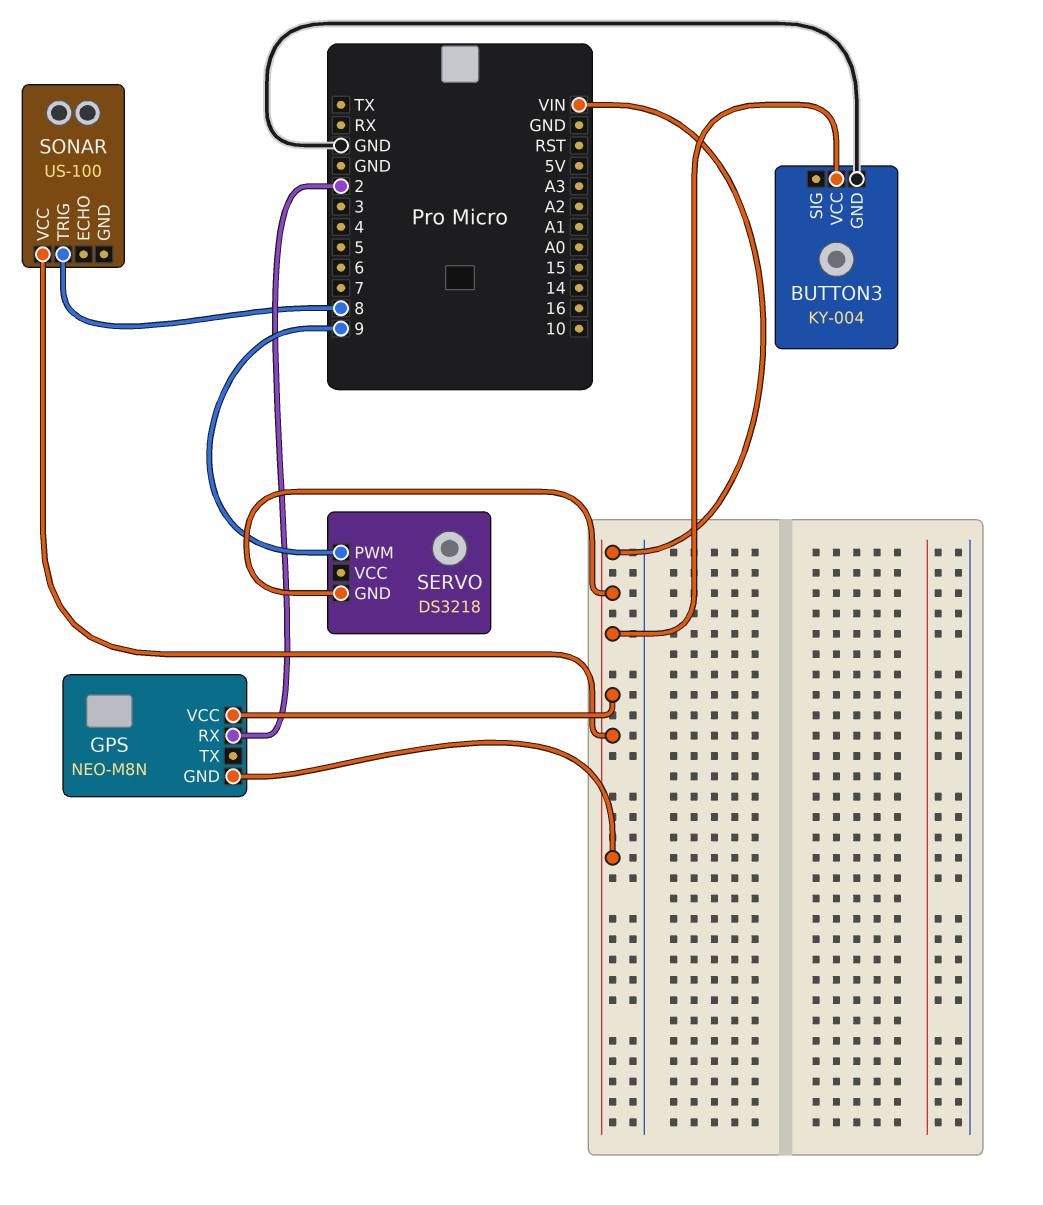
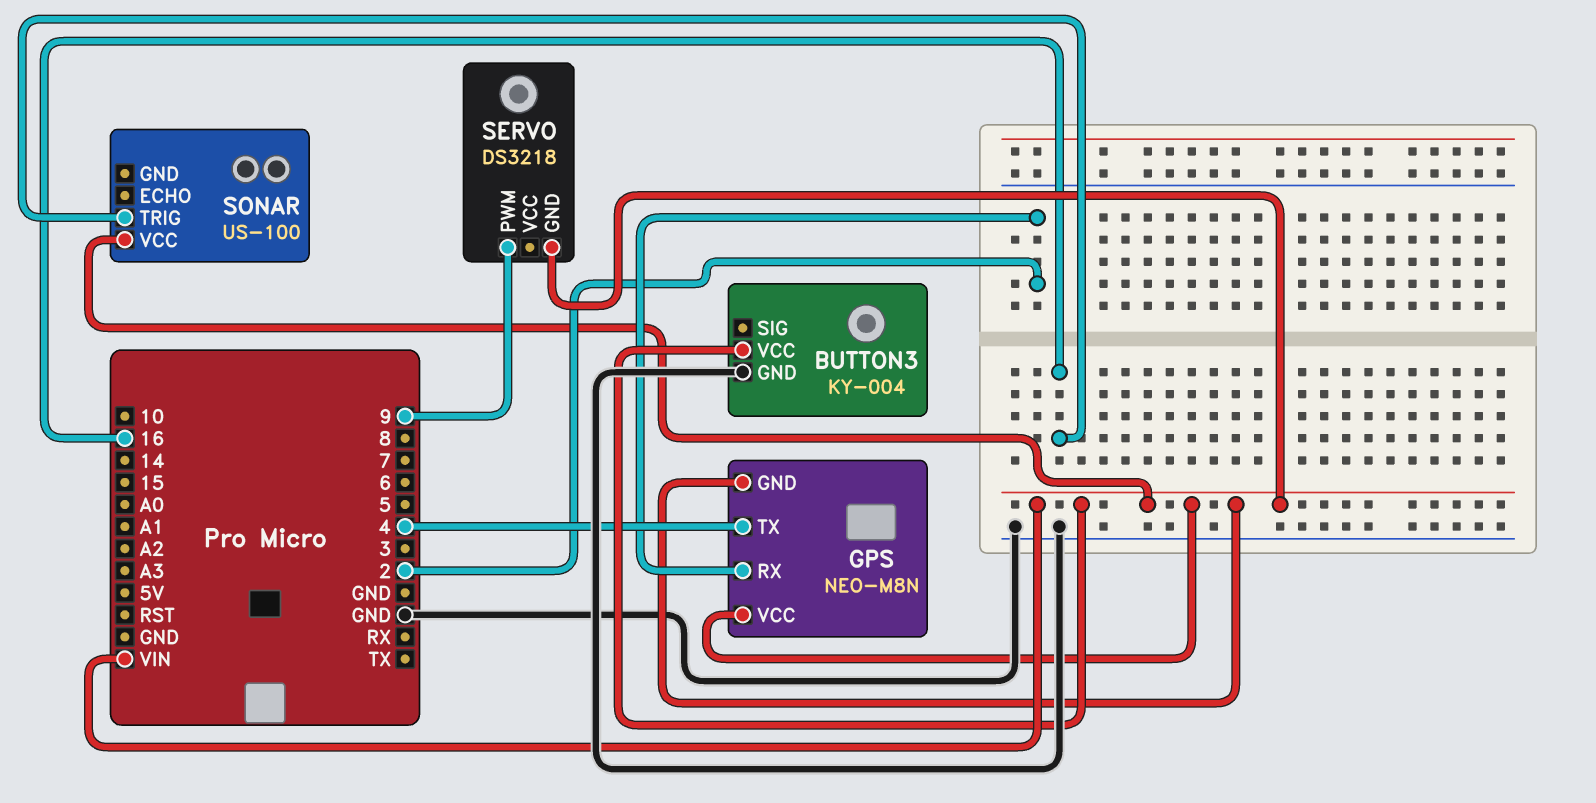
GPS pin TX: none -> 4
SONAR pin TRIG: 8 -> 16

